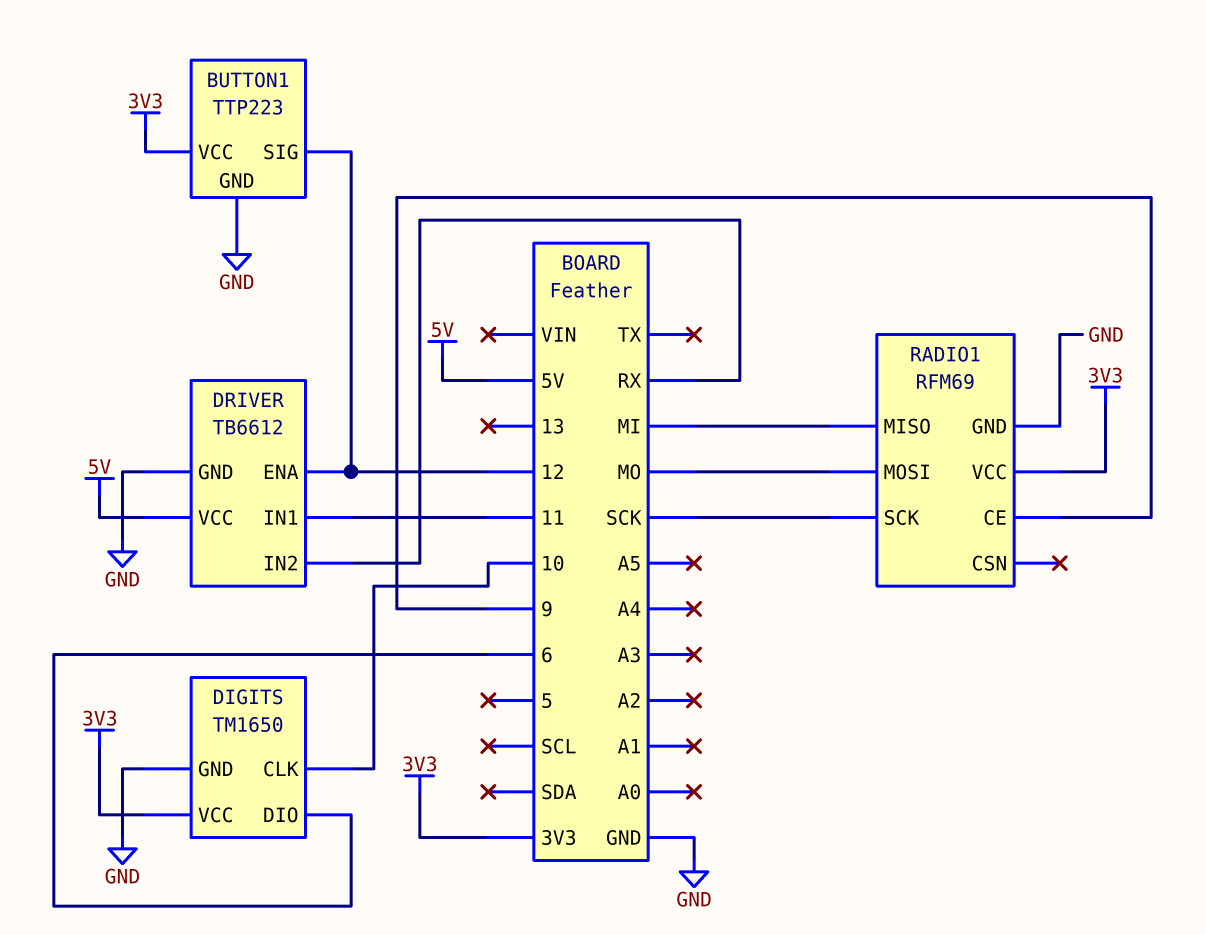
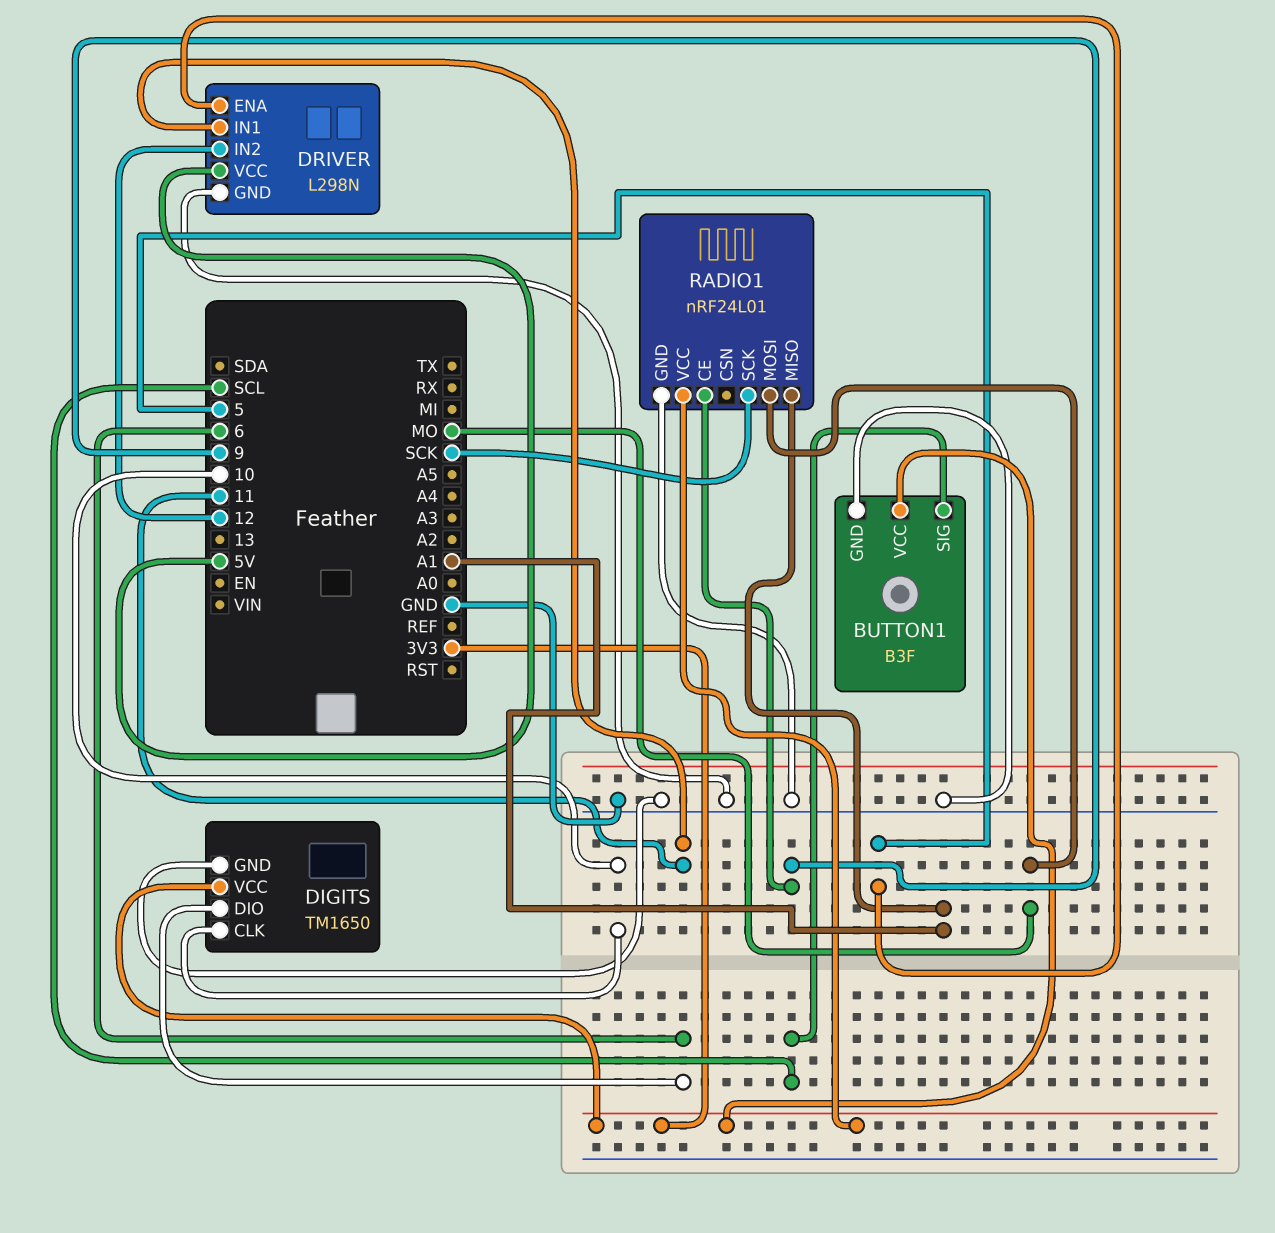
BUTTON1: TTP223 -> B3F
BUTTON1 pin SIG: 12 -> SCL
DRIVER: TB6612 -> L298N
DRIVER pin ENA: 12 -> 5
DRIVER pin IN2: RX -> 12
RADIO1: RFM69 -> nRF24L01
RADIO1 pin MISO: MI -> A1

